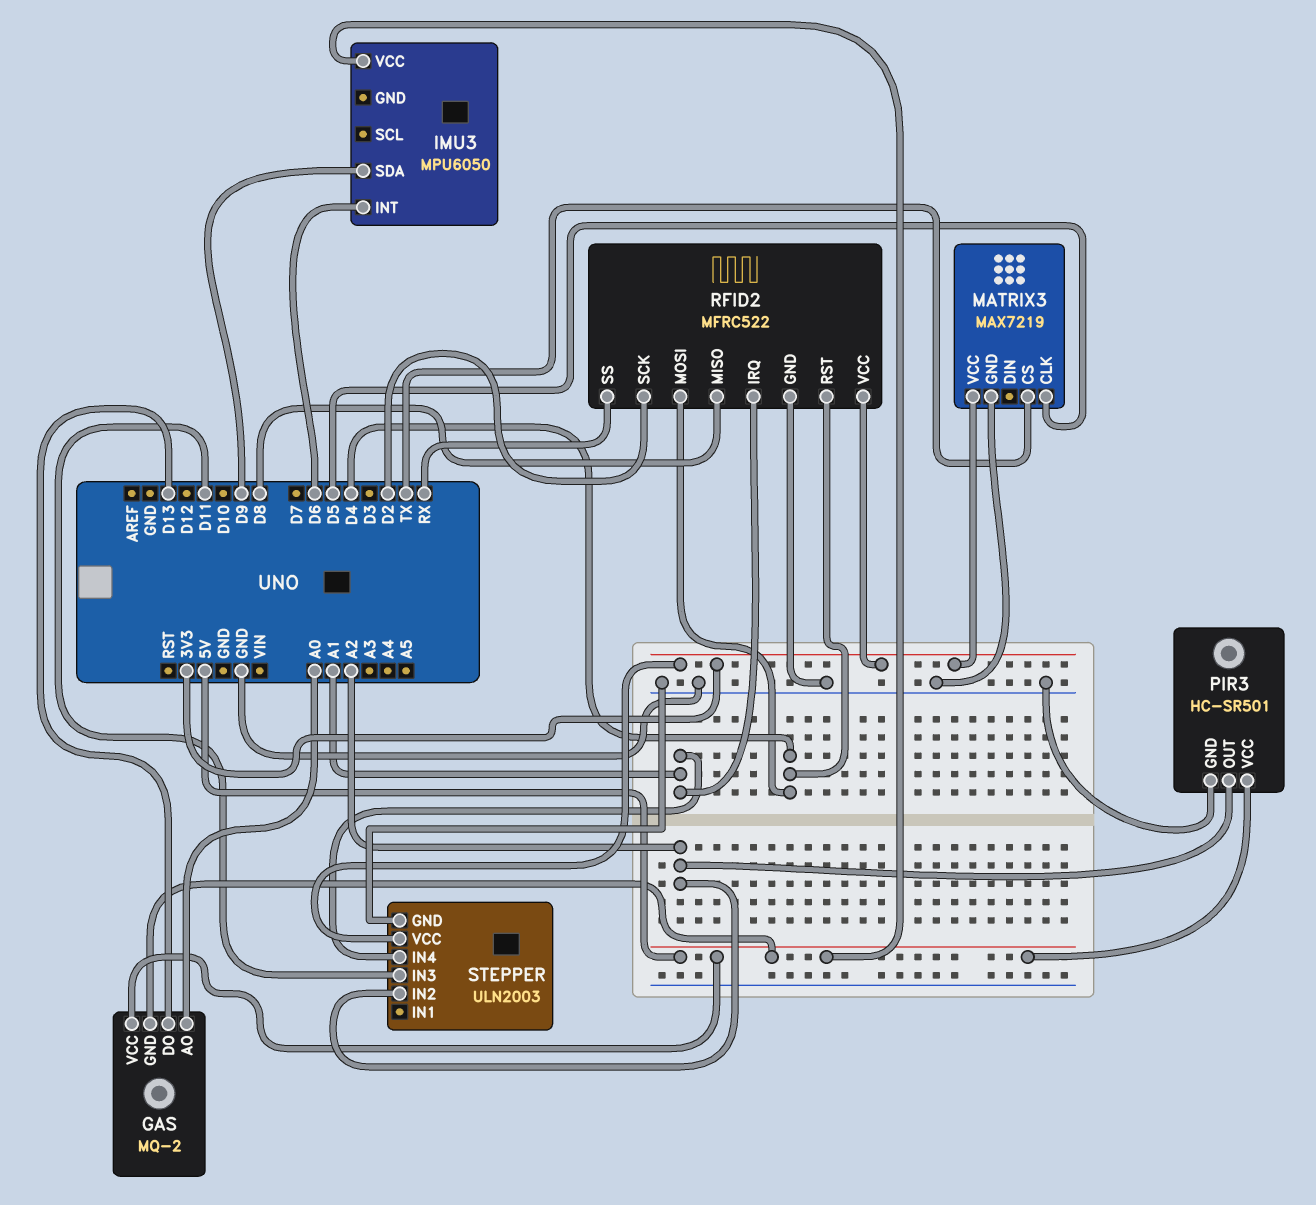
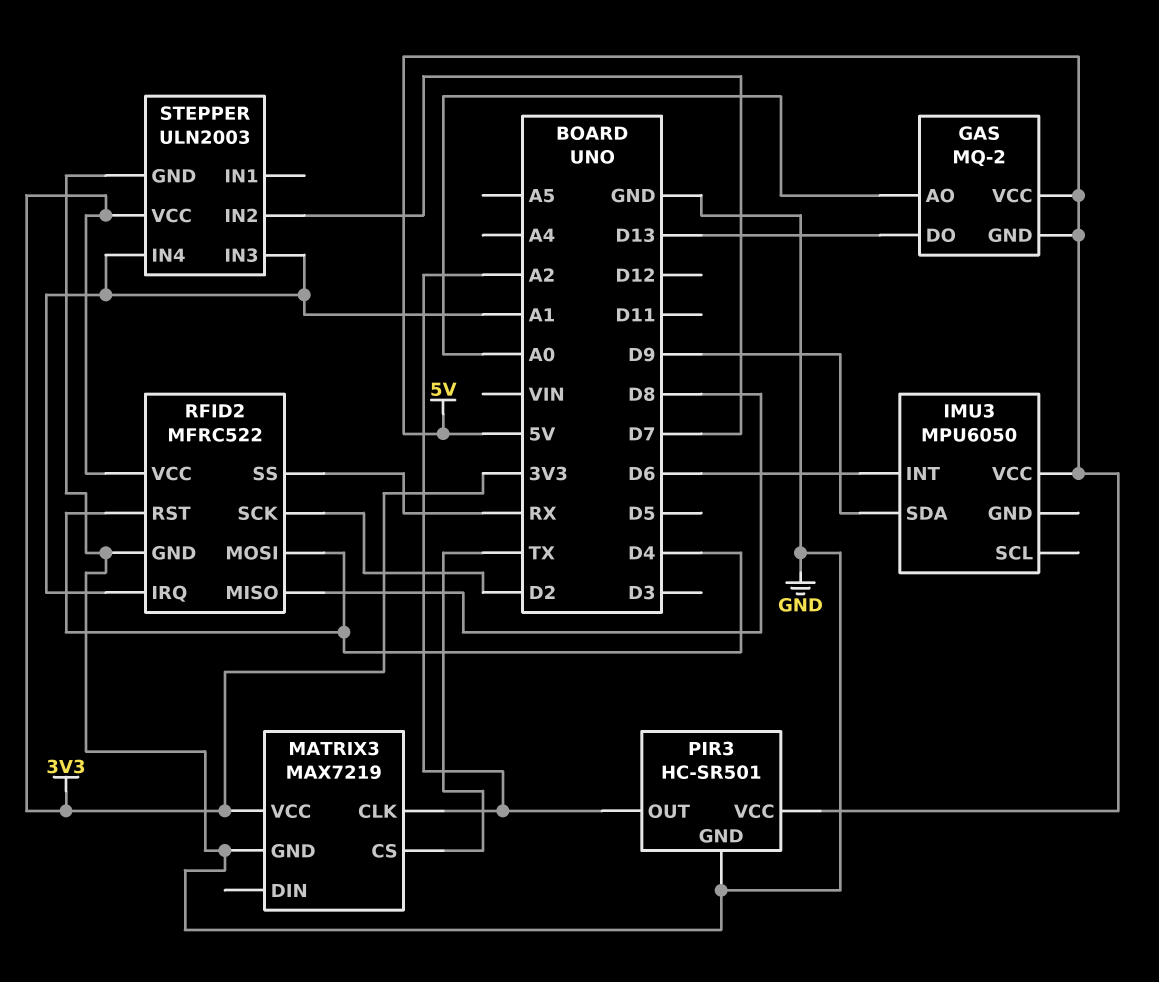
MATRIX3 pin CLK: D5 -> A2
STEPPER pin IN2: A2 -> D7
STEPPER pin IN3: D11 -> A1

